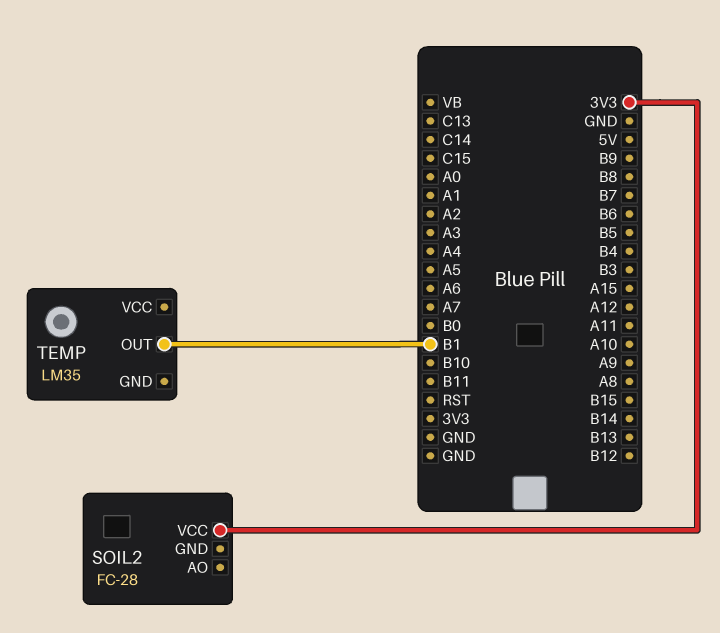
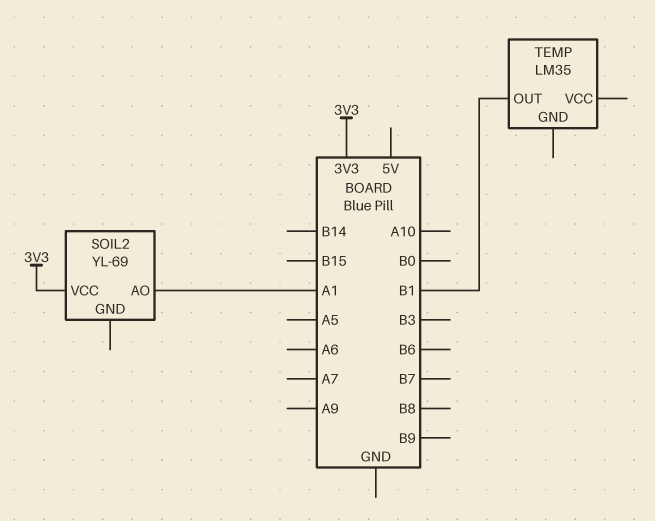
SOIL2: FC-28 -> YL-69
SOIL2 pin AO: none -> A1

